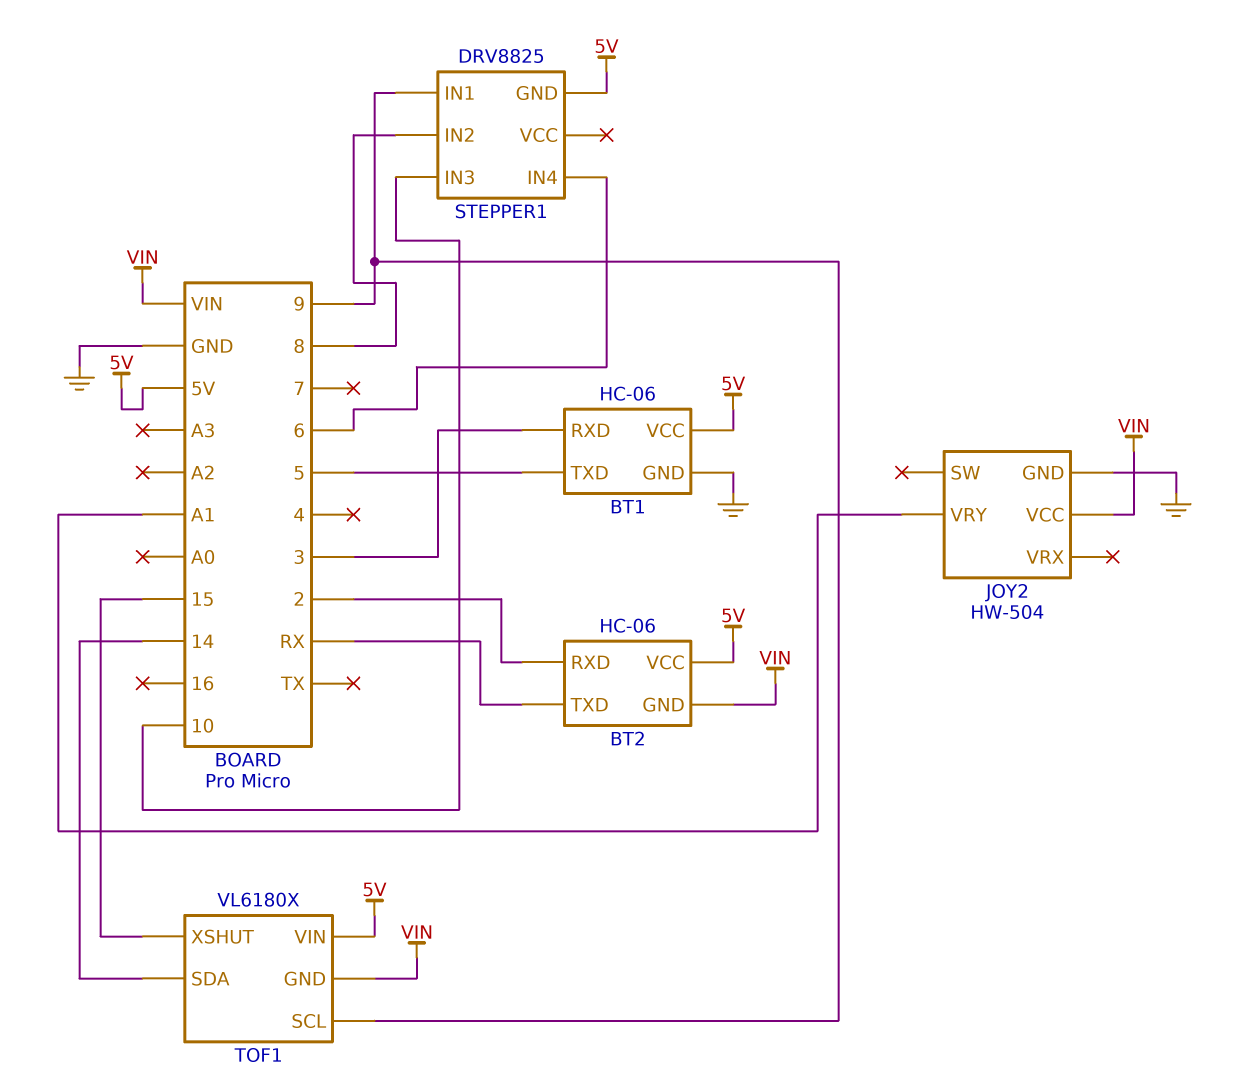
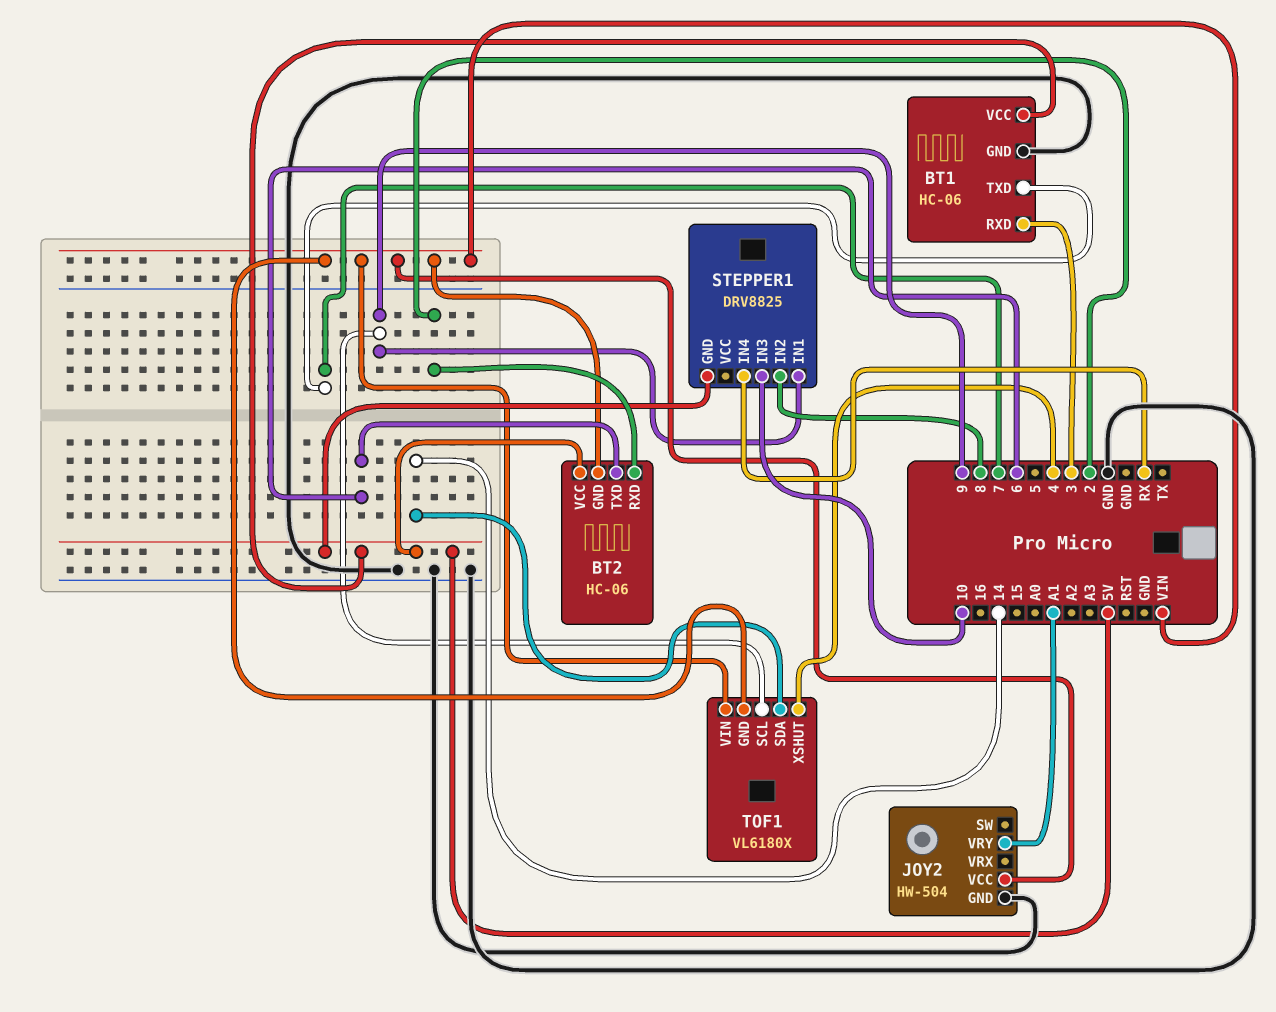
BT1 pin TXD: 5 -> 7
BT2 pin TXD: RX -> 6
STEPPER1 pin IN4: 6 -> RX
TOF1 pin VIN: 5V -> VIN
TOF1 pin XSHUT: 15 -> 4

